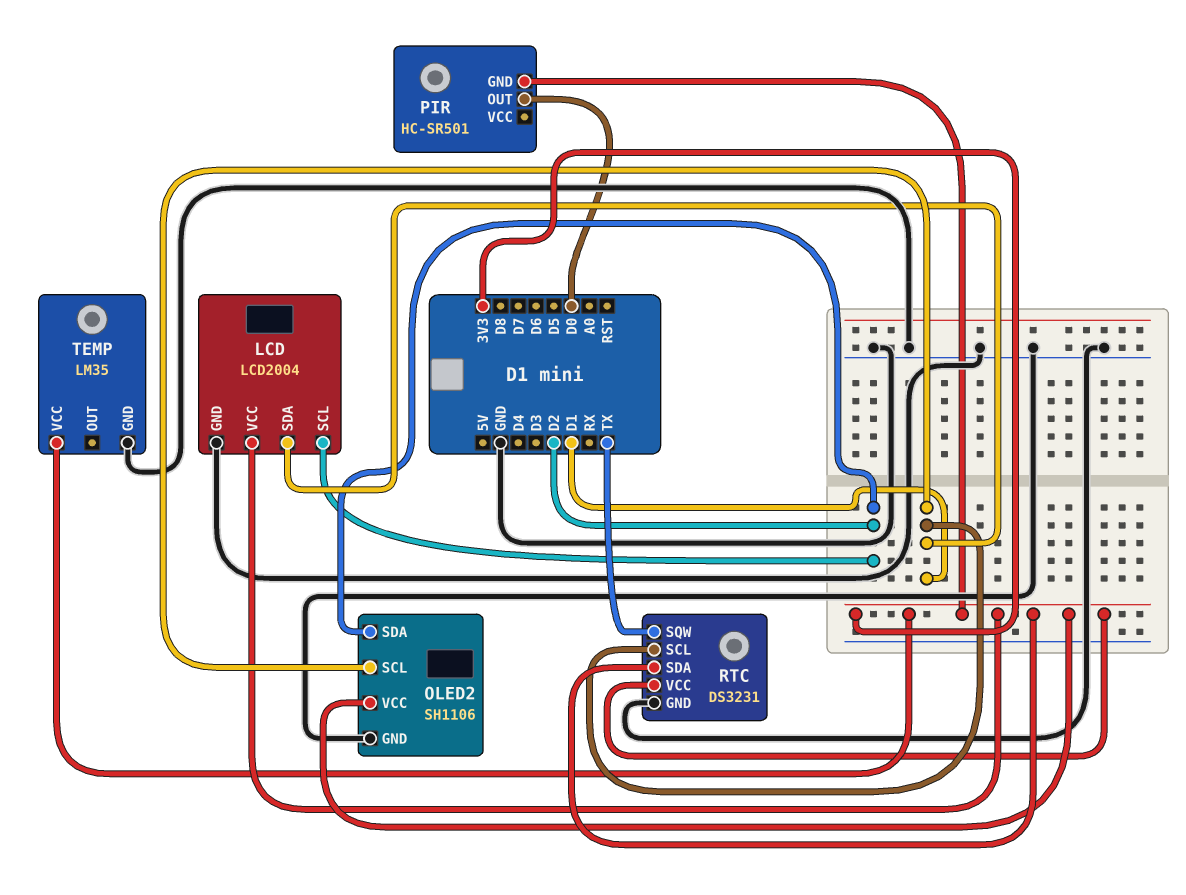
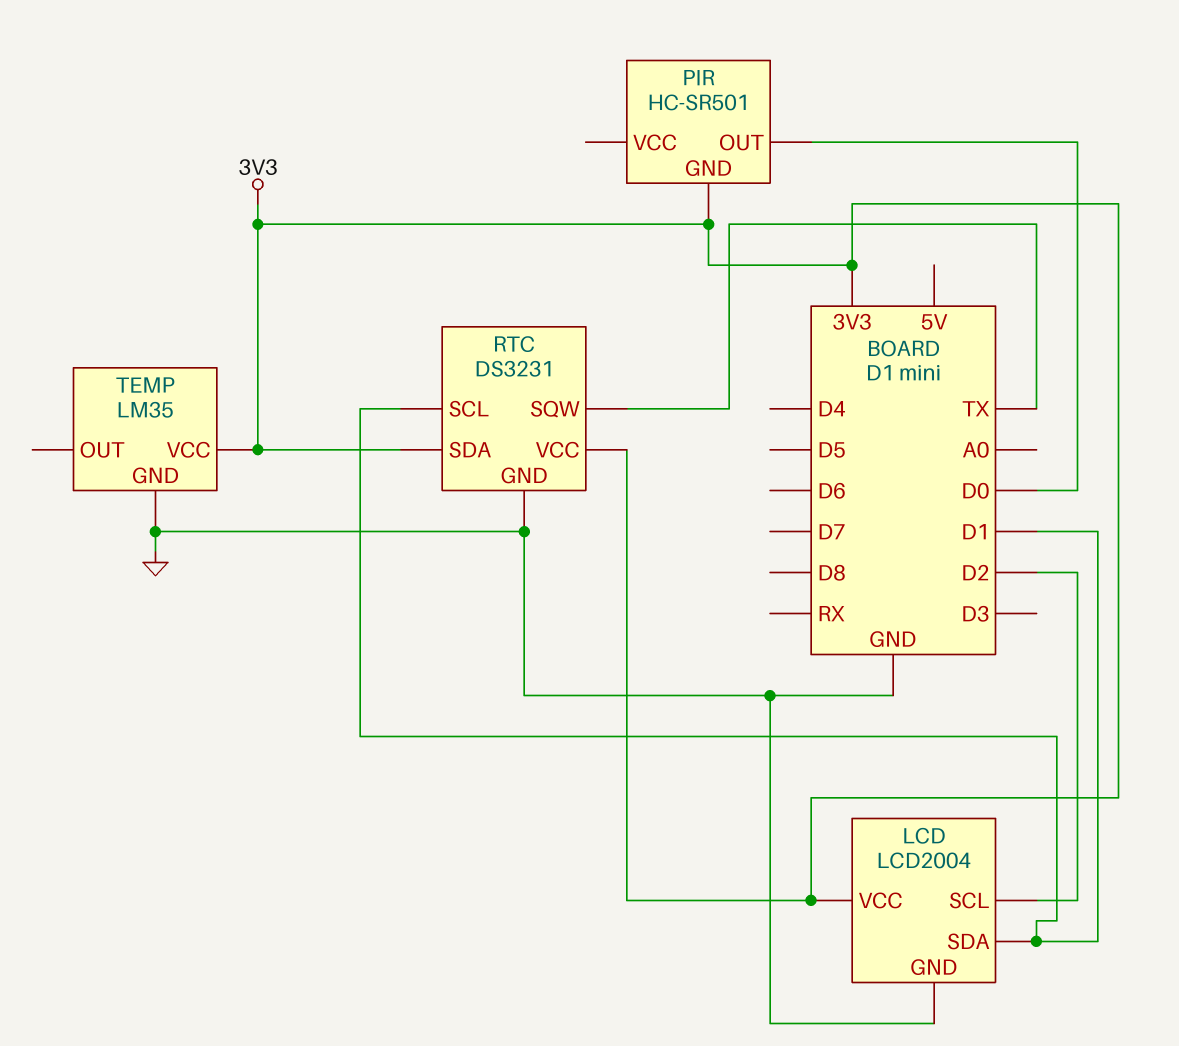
OLED2: SH1106 -> none
OLED2 pin GND: GND -> none
OLED2 pin SCL: D1 -> none
OLED2 pin SDA: D2 -> none
OLED2 pin VCC: 3V3 -> none

